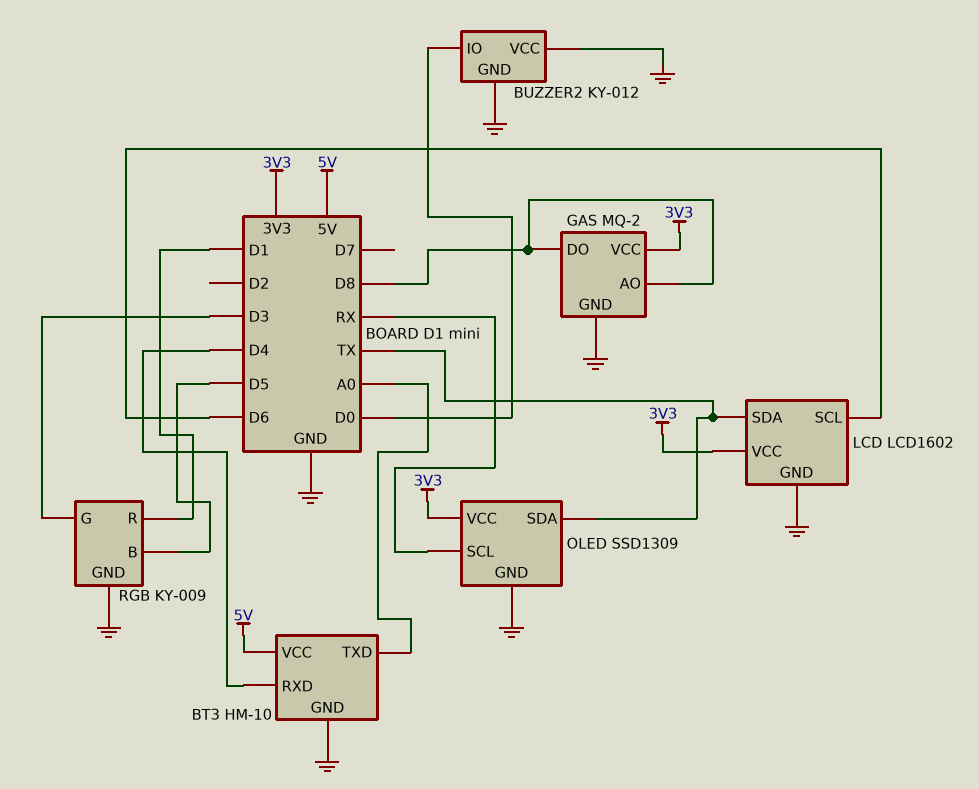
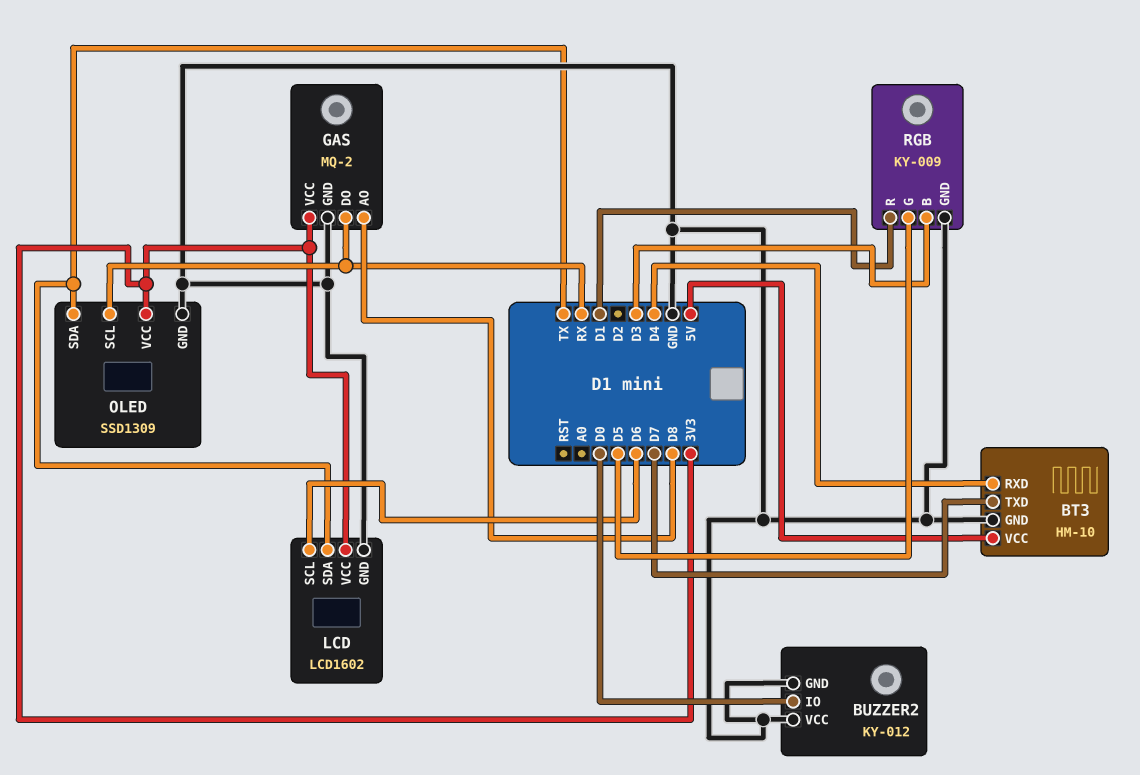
BT3 pin TXD: A0 -> D7
GAS pin DO: D8 -> RX
RGB pin B: D5 -> D3
RGB pin G: D3 -> D5

